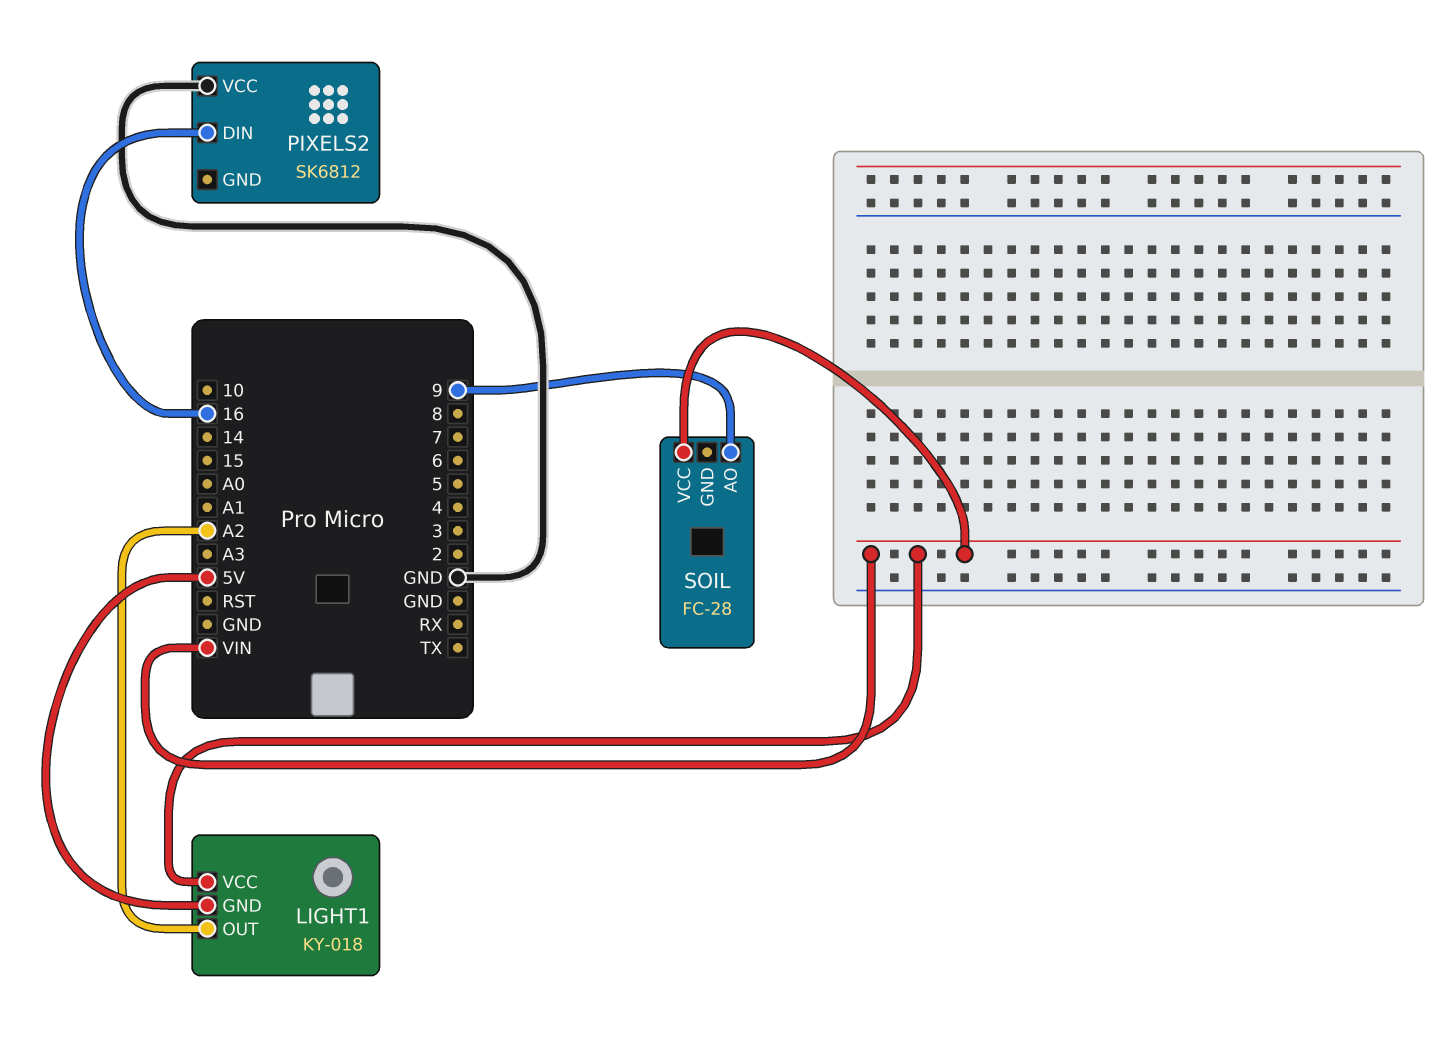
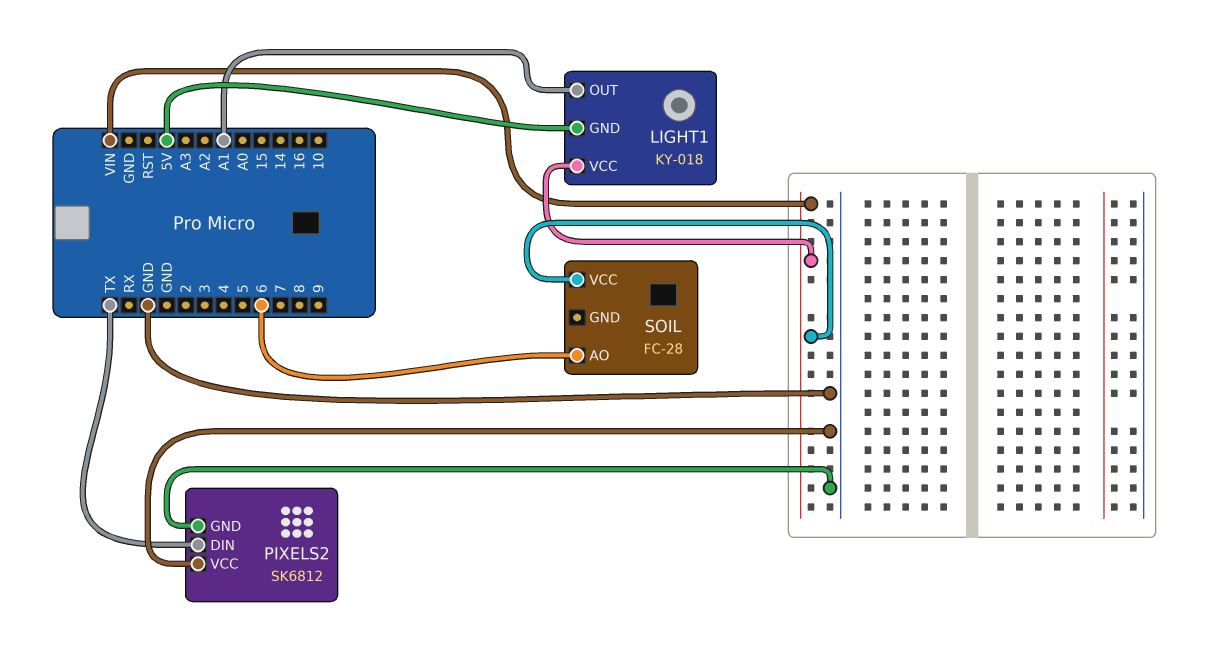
LIGHT1 pin OUT: A2 -> A1
PIXELS2 pin DIN: 16 -> TX
PIXELS2 pin GND: none -> GND
SOIL pin AO: 9 -> 6

